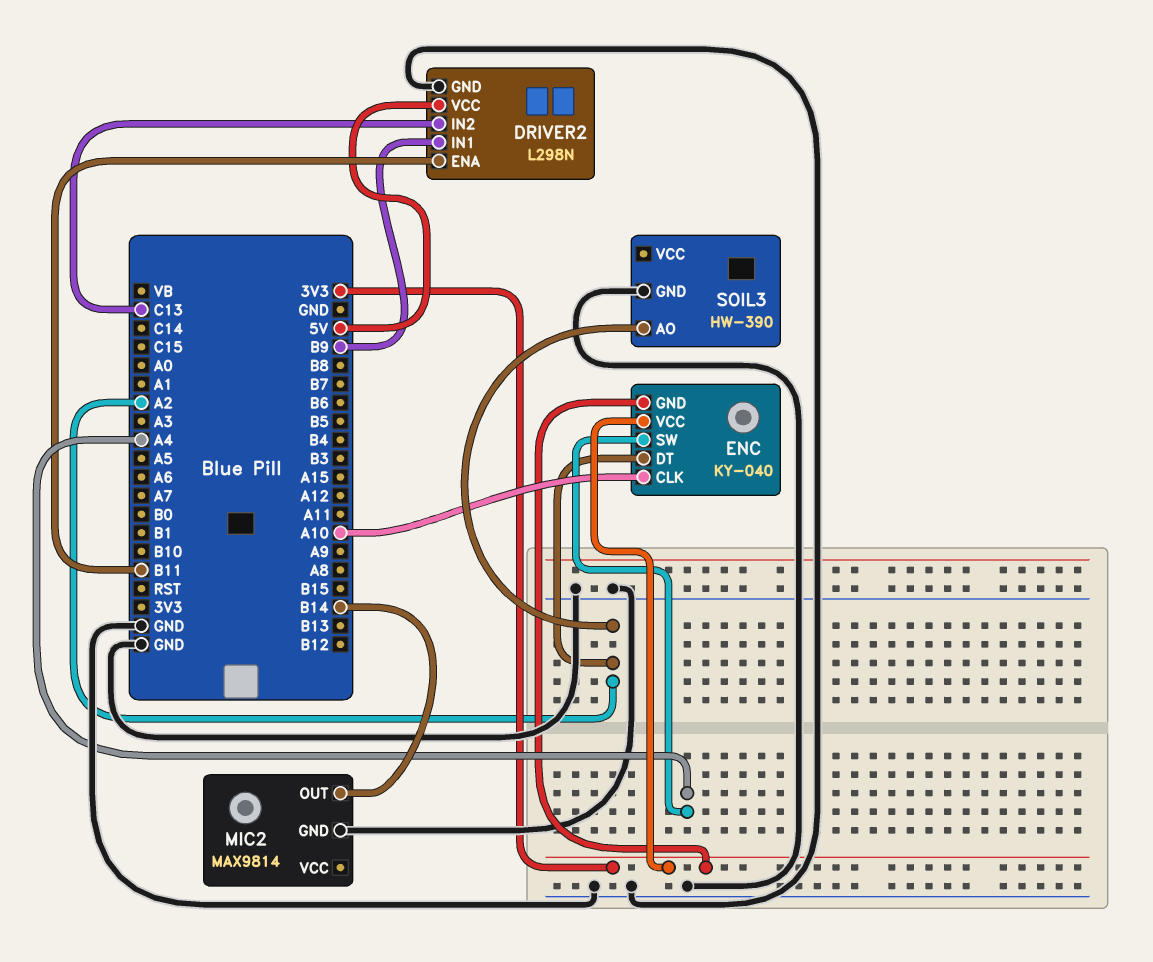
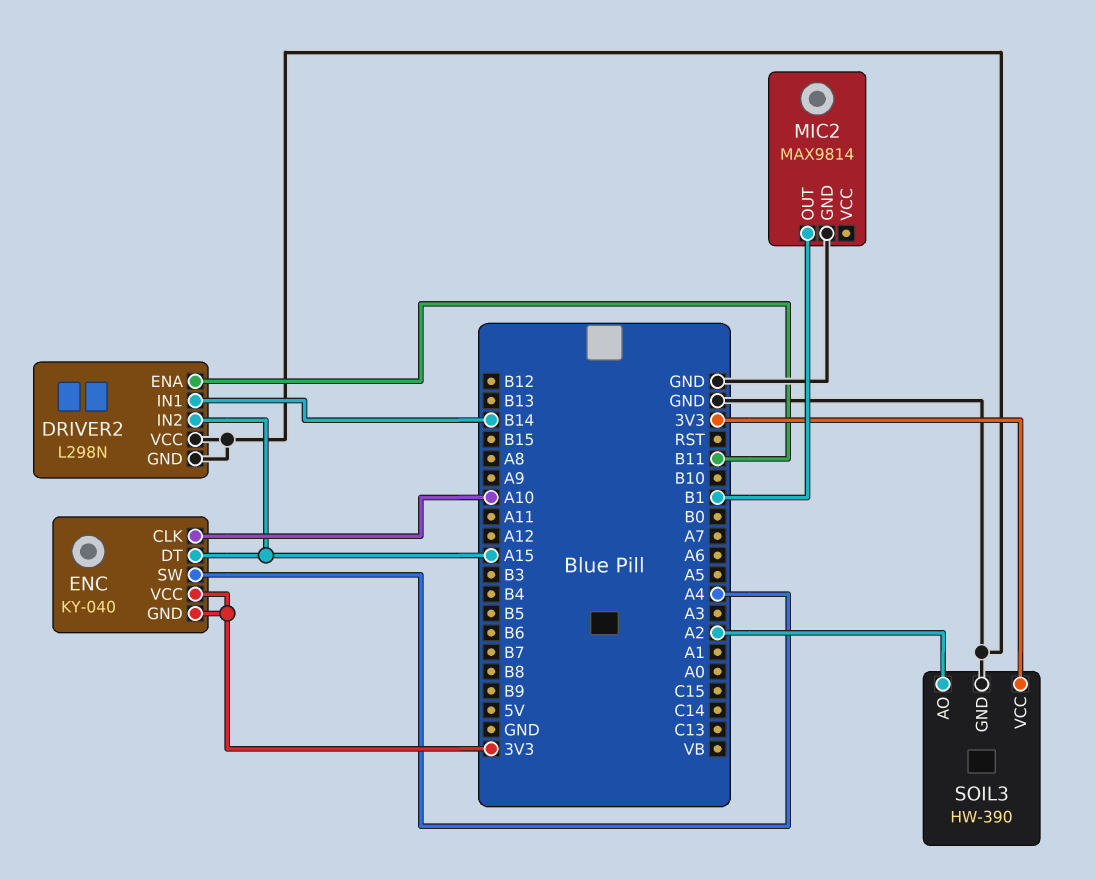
DRIVER2 pin IN1: B9 -> B14
DRIVER2 pin IN2: C13 -> A15
DRIVER2 pin VCC: 5V -> GND
ENC pin DT: A2 -> A15
MIC2 pin OUT: B14 -> B1
SOIL3 pin VCC: none -> 3V3

